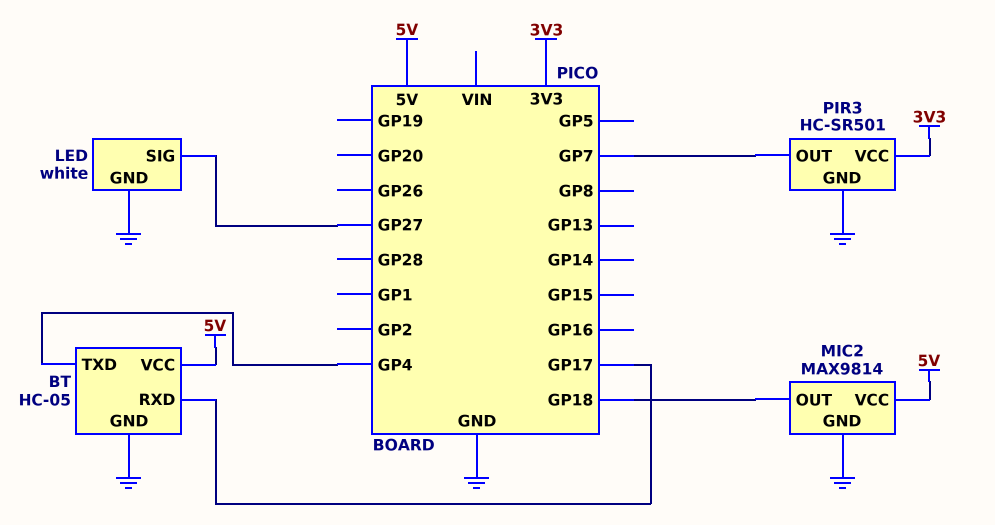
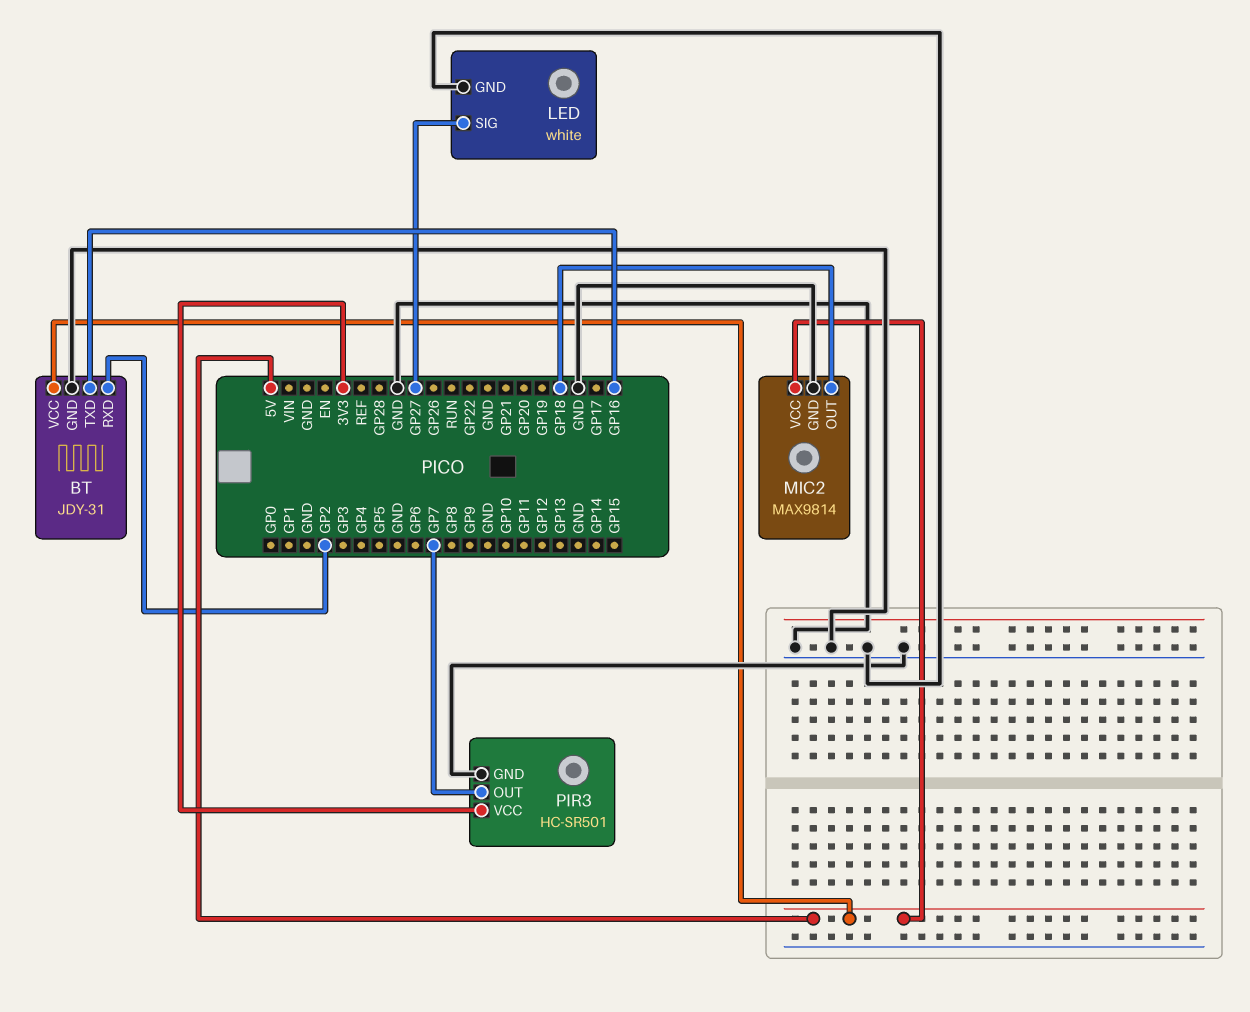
BT: HC-05 -> JDY-31
BT pin RXD: GP17 -> GP2
BT pin TXD: GP4 -> GP16

